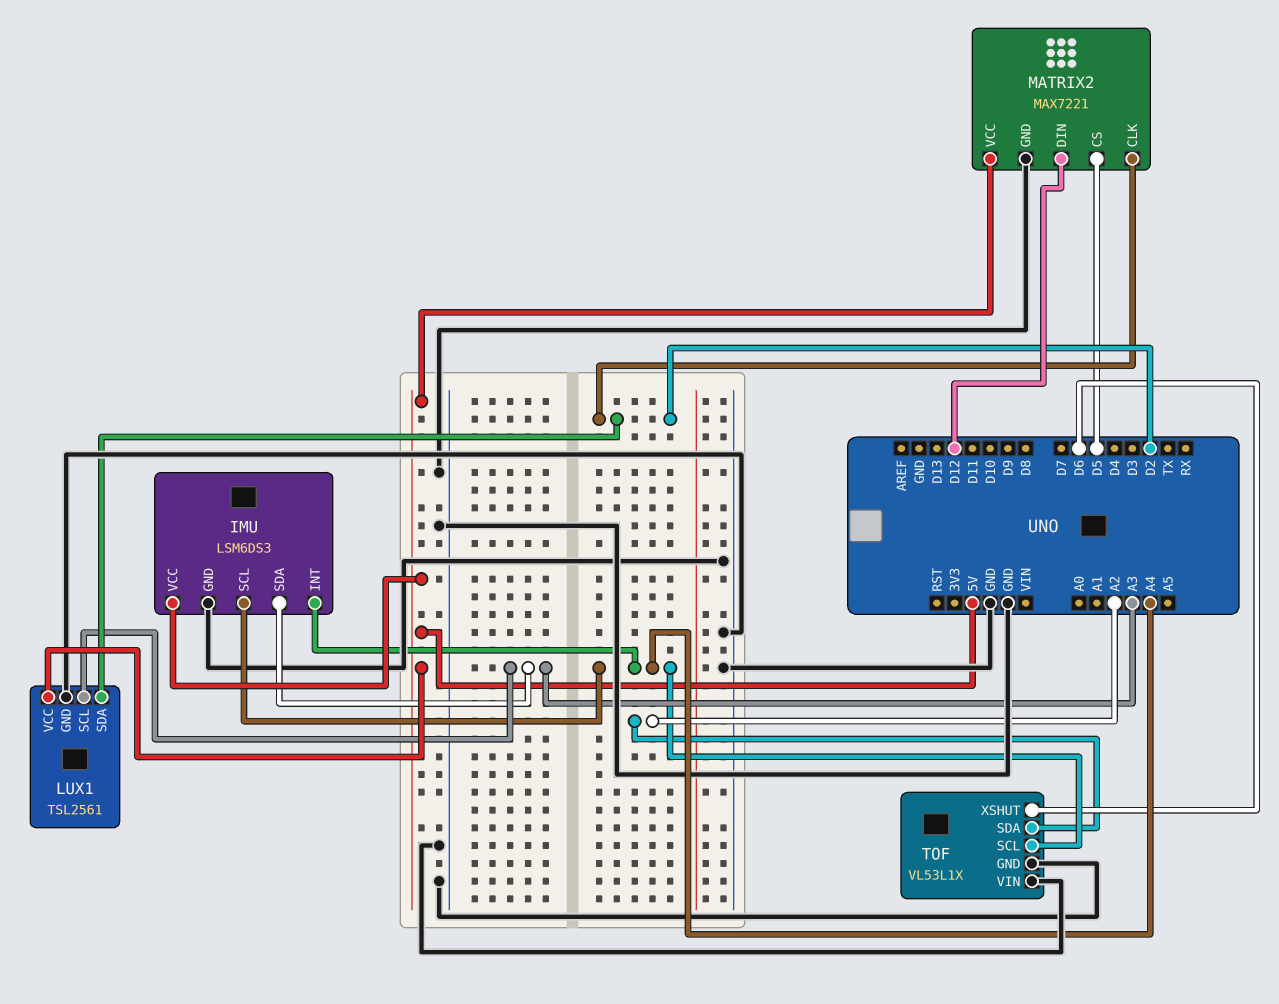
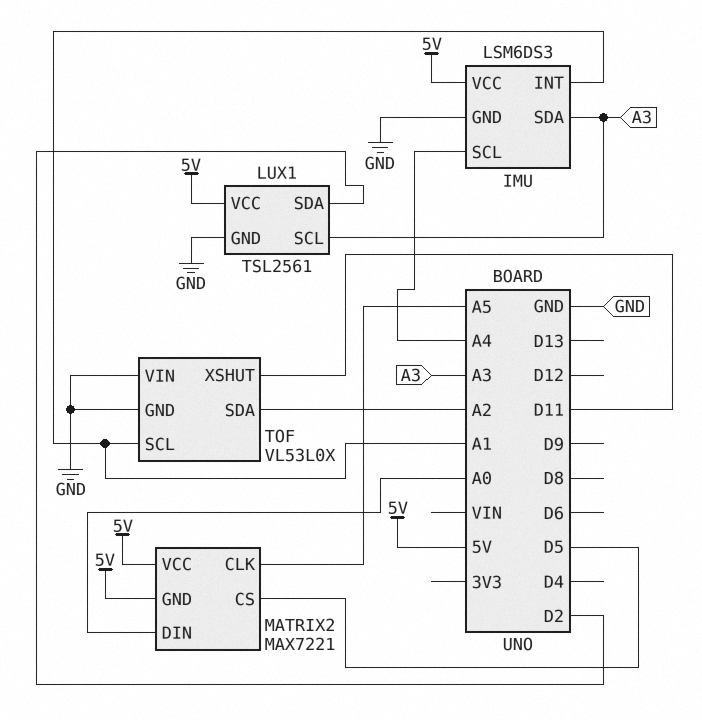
IMU pin INT: A4 -> A1
MATRIX2 pin CLK: D2 -> A5
MATRIX2 pin DIN: D12 -> A0
MATRIX2 pin GND: GND -> 5V
TOF: VL53L1X -> VL53L0X
TOF pin SCL: A4 -> A1
TOF pin XSHUT: D6 -> D11

